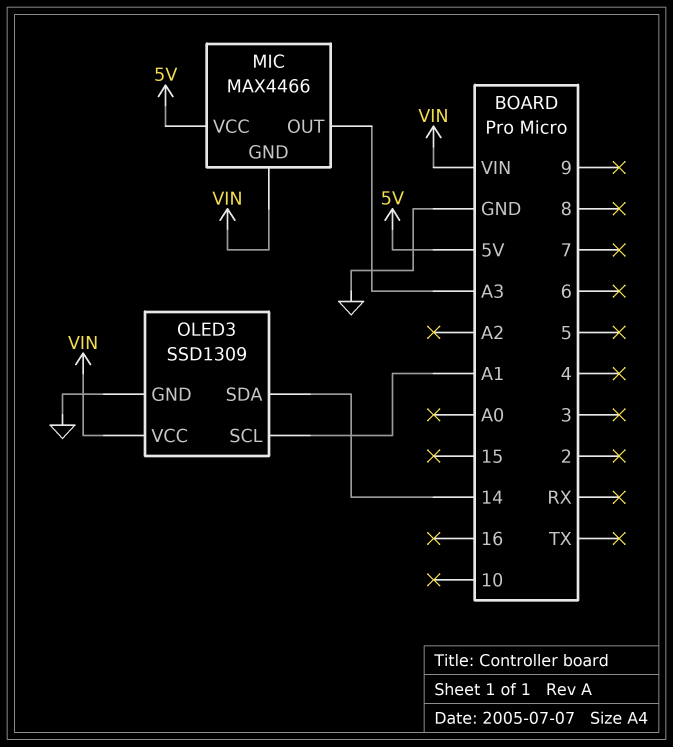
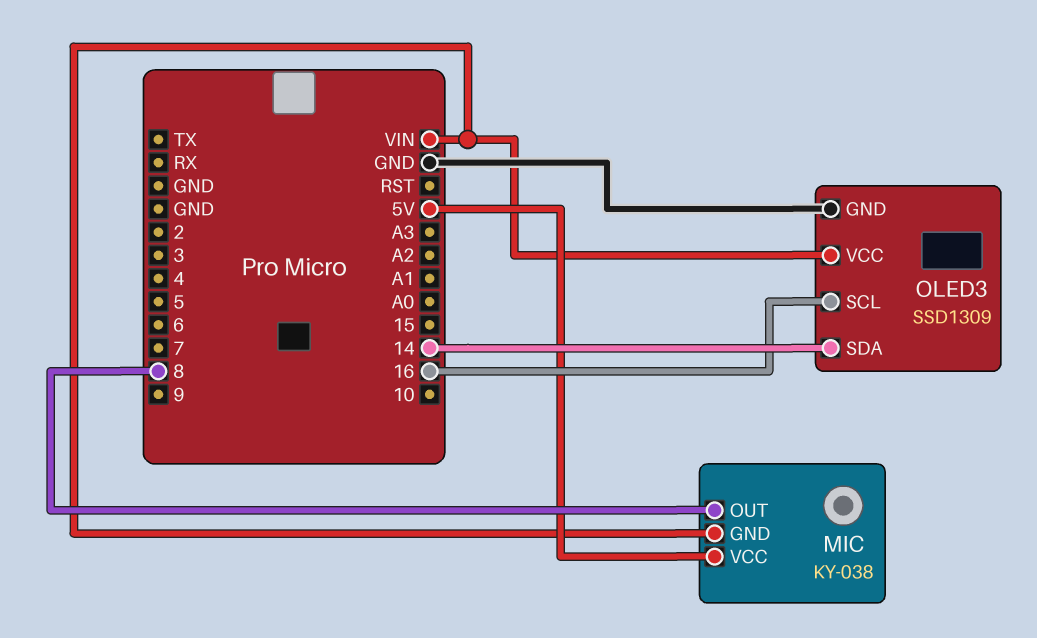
MIC: MAX4466 -> KY-038
MIC pin OUT: A3 -> 8
OLED3 pin SCL: A1 -> 16

